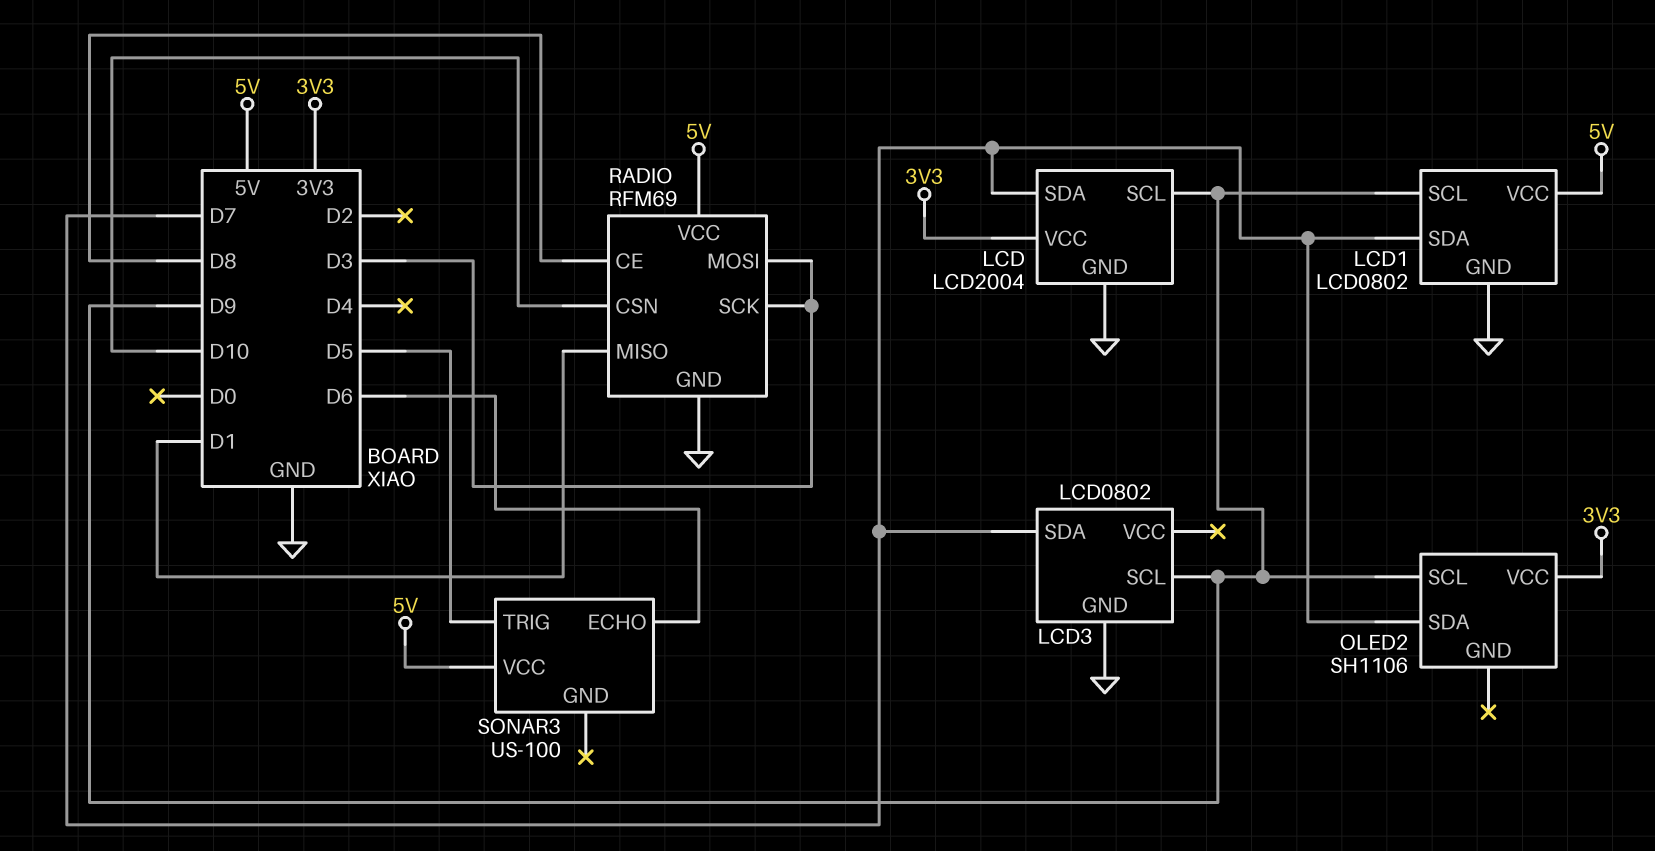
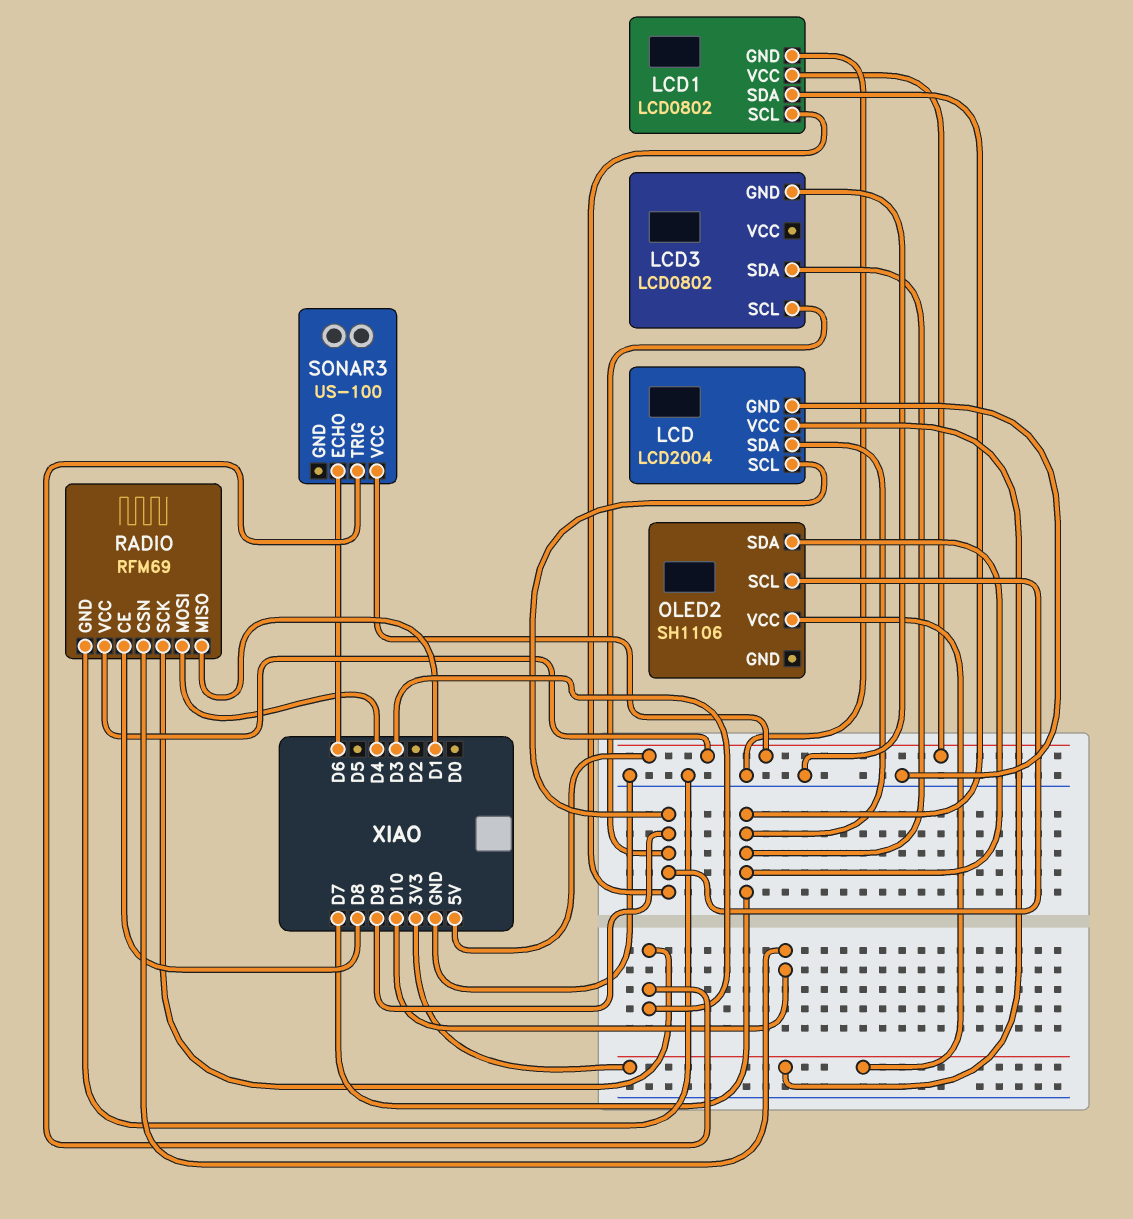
RADIO pin MOSI: D3 -> D4
SONAR3 pin TRIG: D5 -> D3

